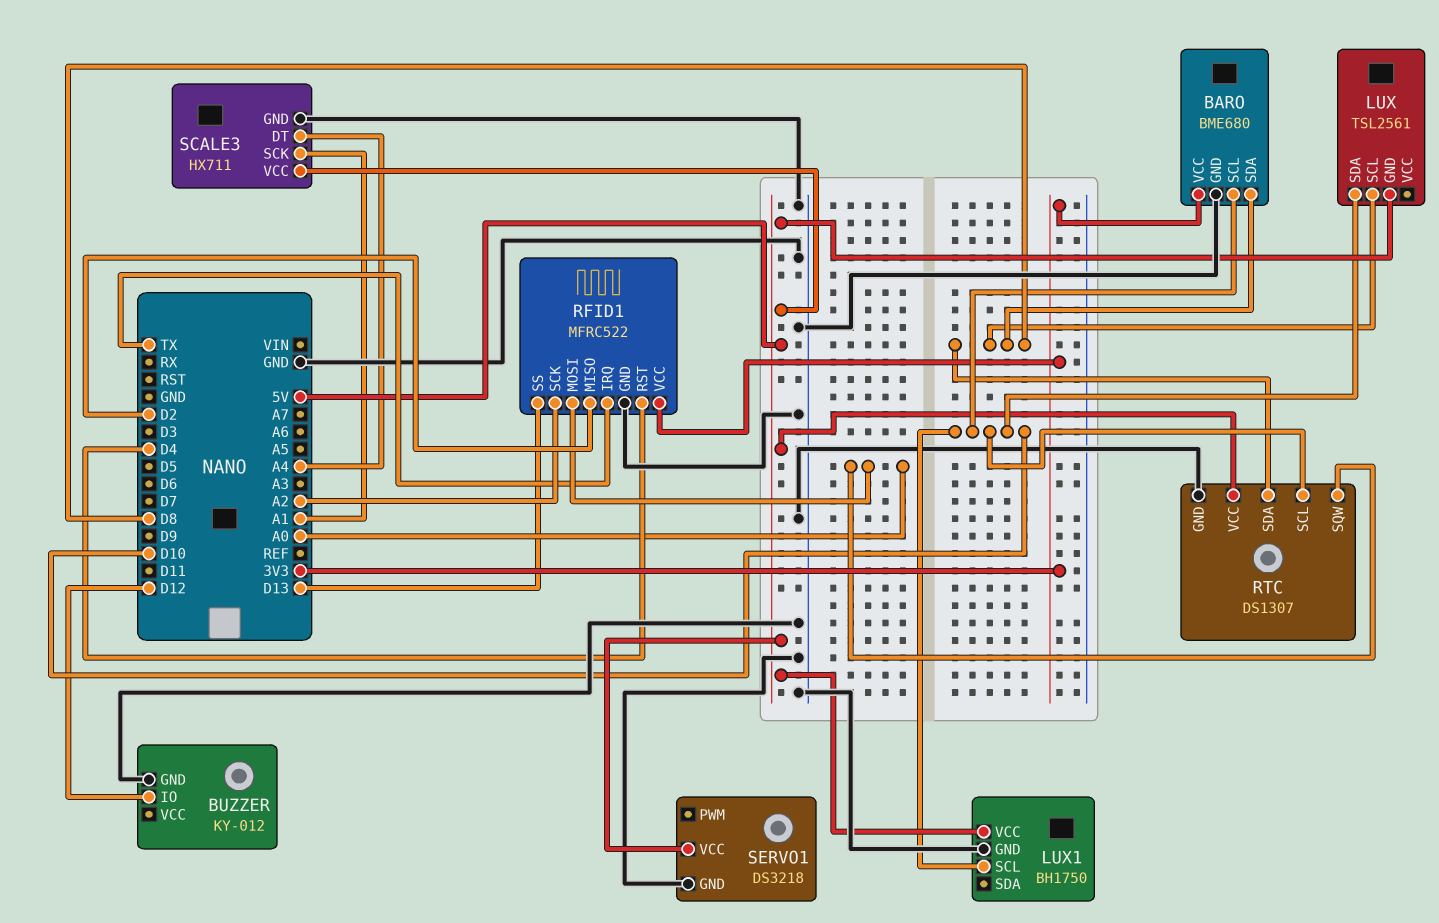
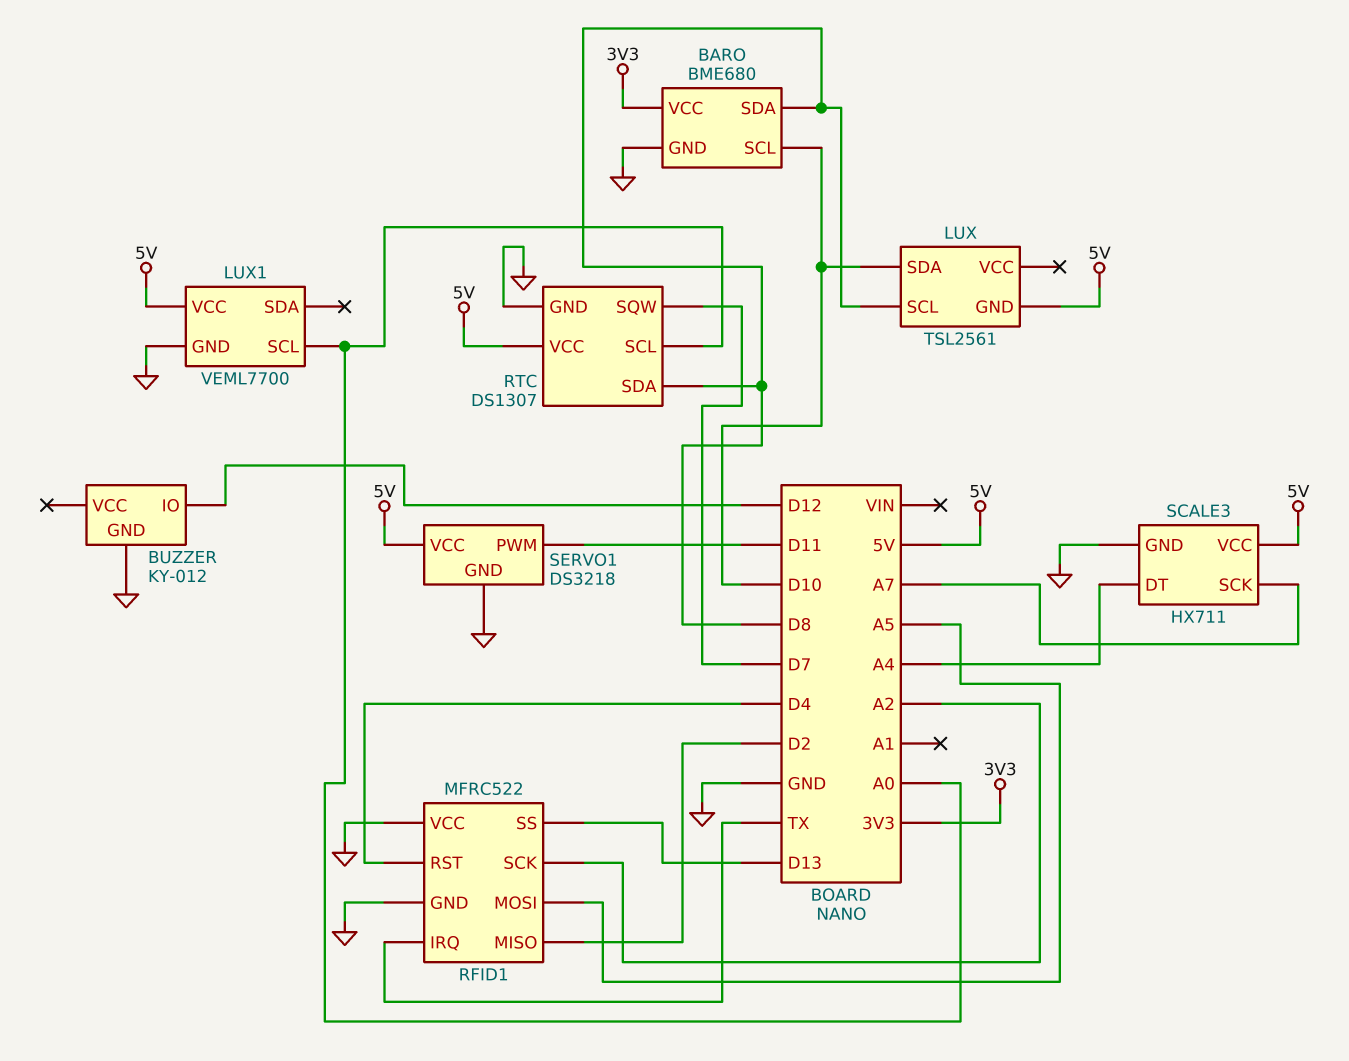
LUX1: BH1750 -> VEML7700
LUX1 pin SCL: D10 -> A0
RFID1 pin MOSI: A0 -> A5
RFID1 pin VCC: 3V3 -> GND
RTC pin SCL: D10 -> A0
RTC pin SQW: A0 -> D7
SCALE3 pin SCK: A1 -> A7
SERVO1 pin PWM: none -> D11

